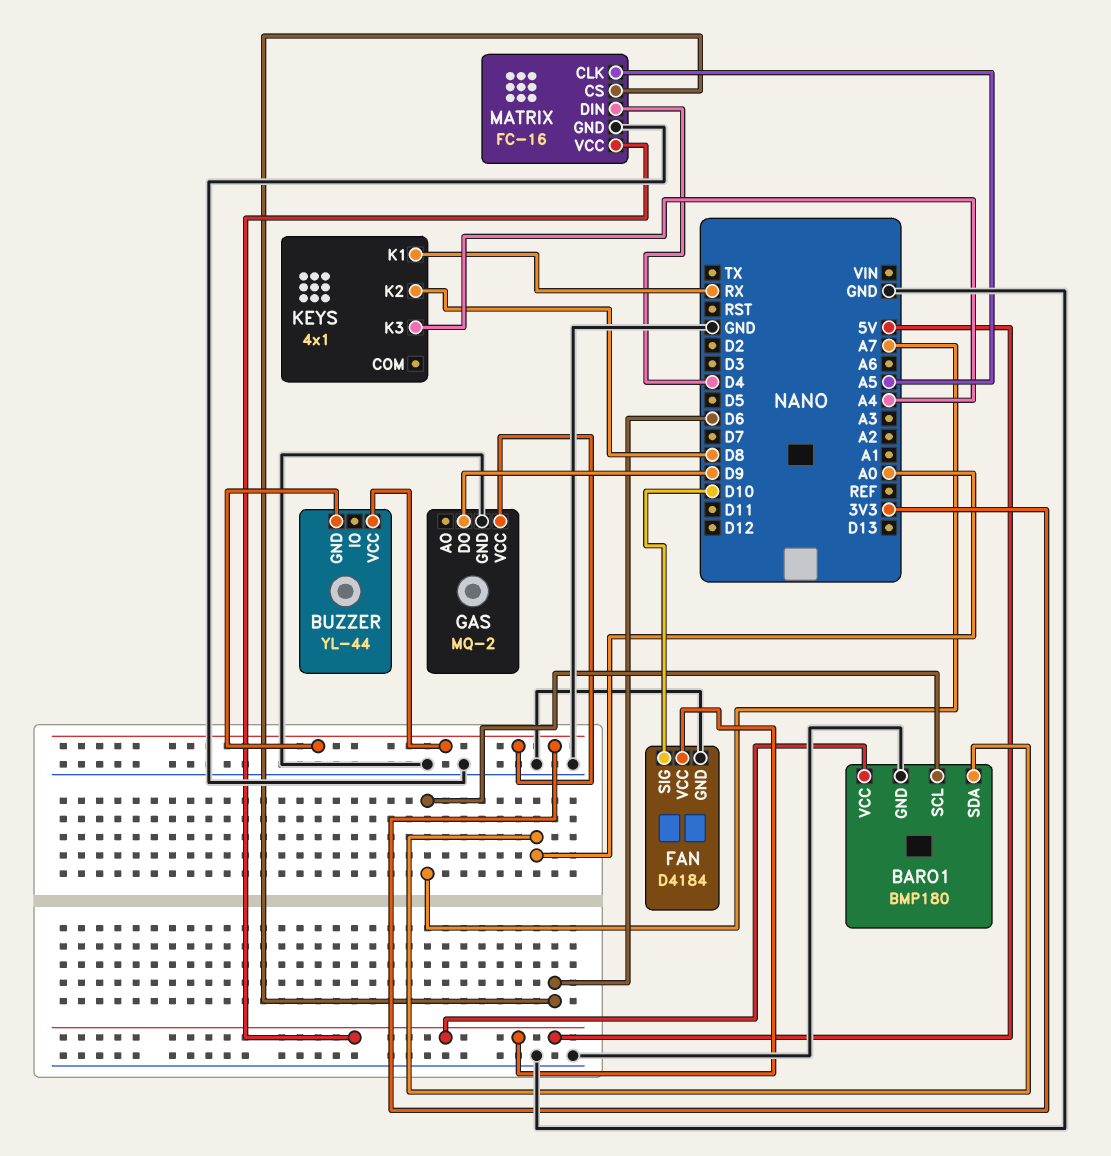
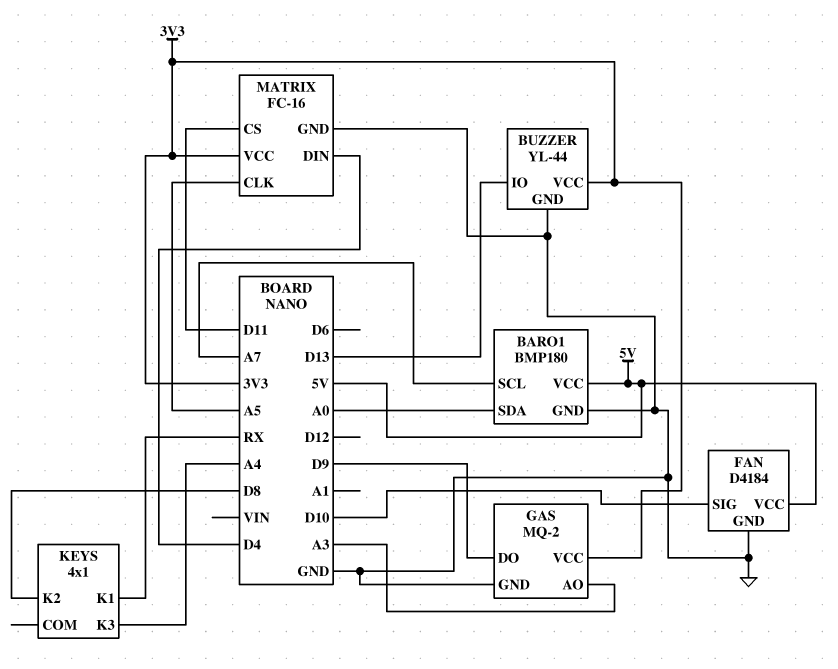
BUZZER pin GND: 3V3 -> GND
BUZZER pin IO: none -> D13
GAS pin AO: none -> A3
MATRIX pin CS: D6 -> D11
MATRIX pin VCC: 5V -> 3V3

